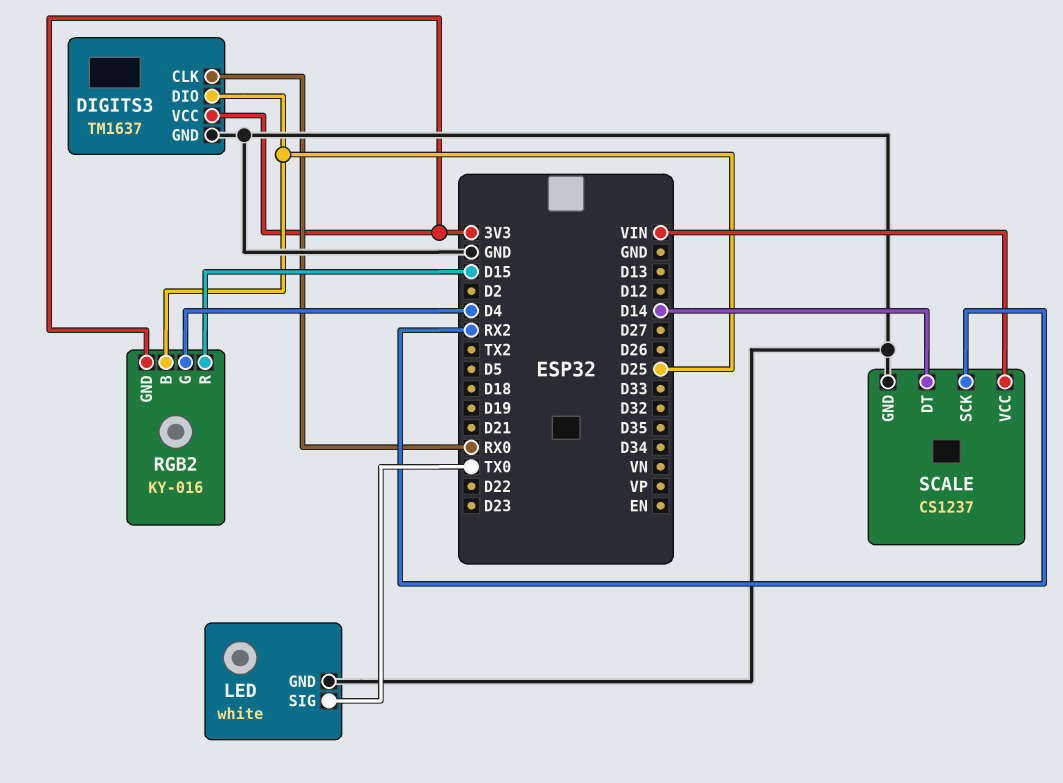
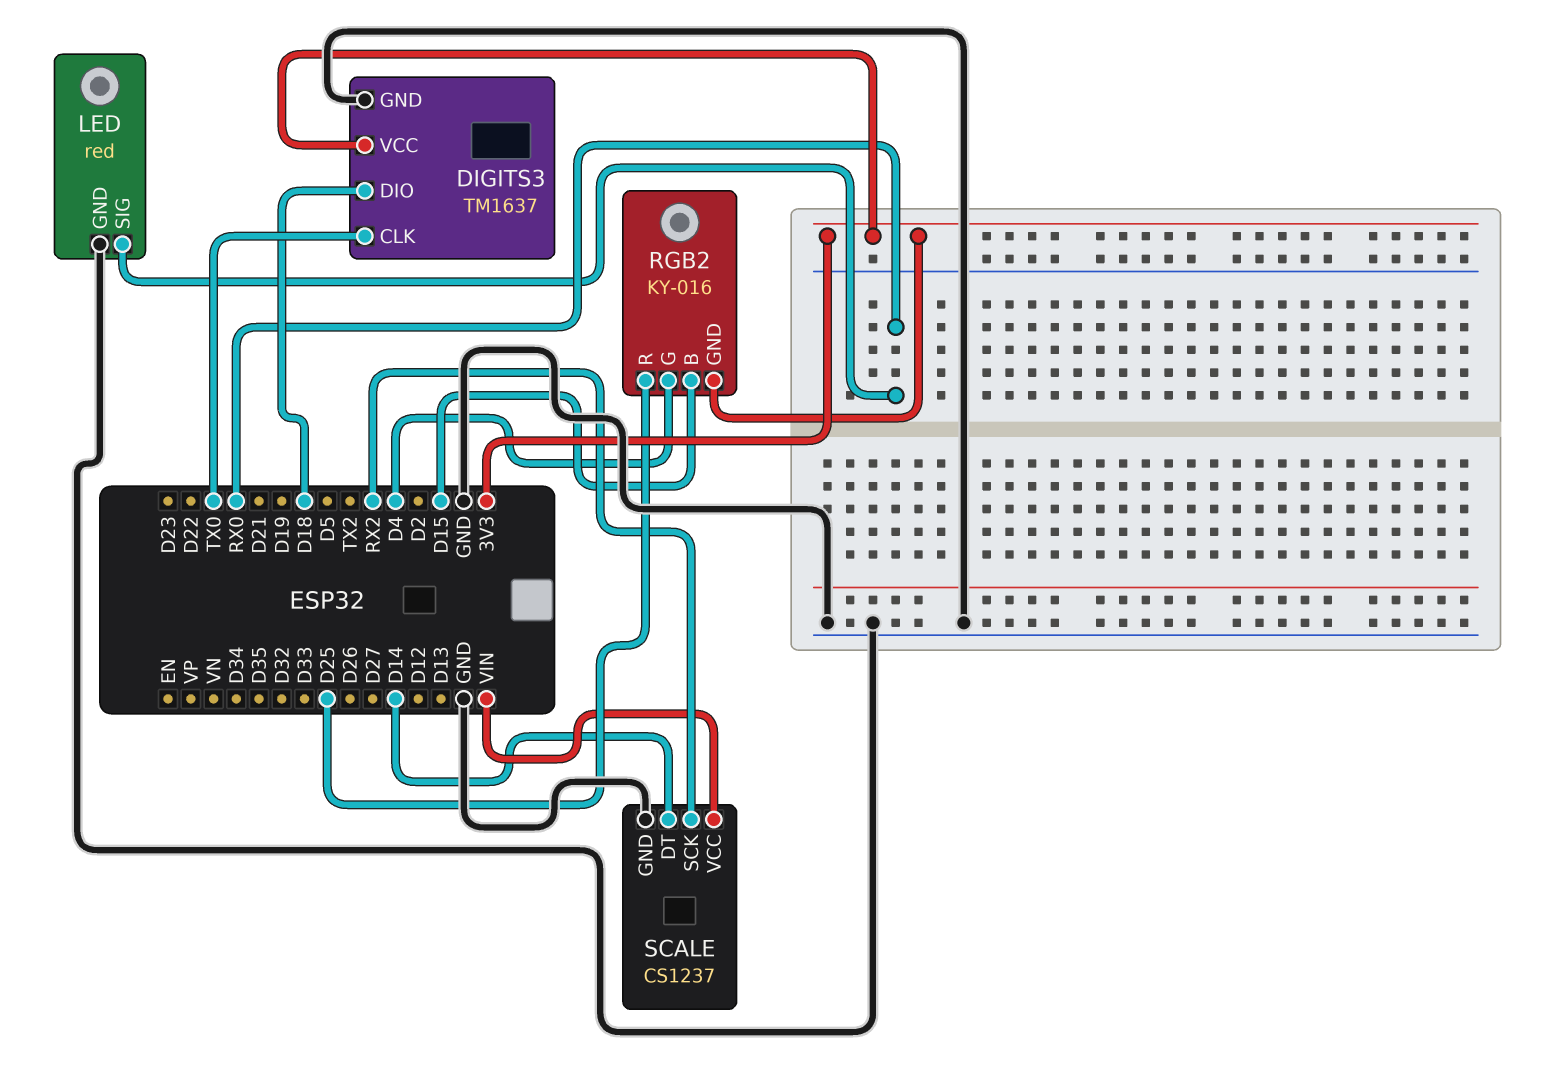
DIGITS3 pin CLK: RX0 -> TX0
DIGITS3 pin DIO: D25 -> D18
LED: white -> red
LED pin SIG: TX0 -> RX0
RGB2 pin B: D25 -> D15
RGB2 pin R: D15 -> D25

